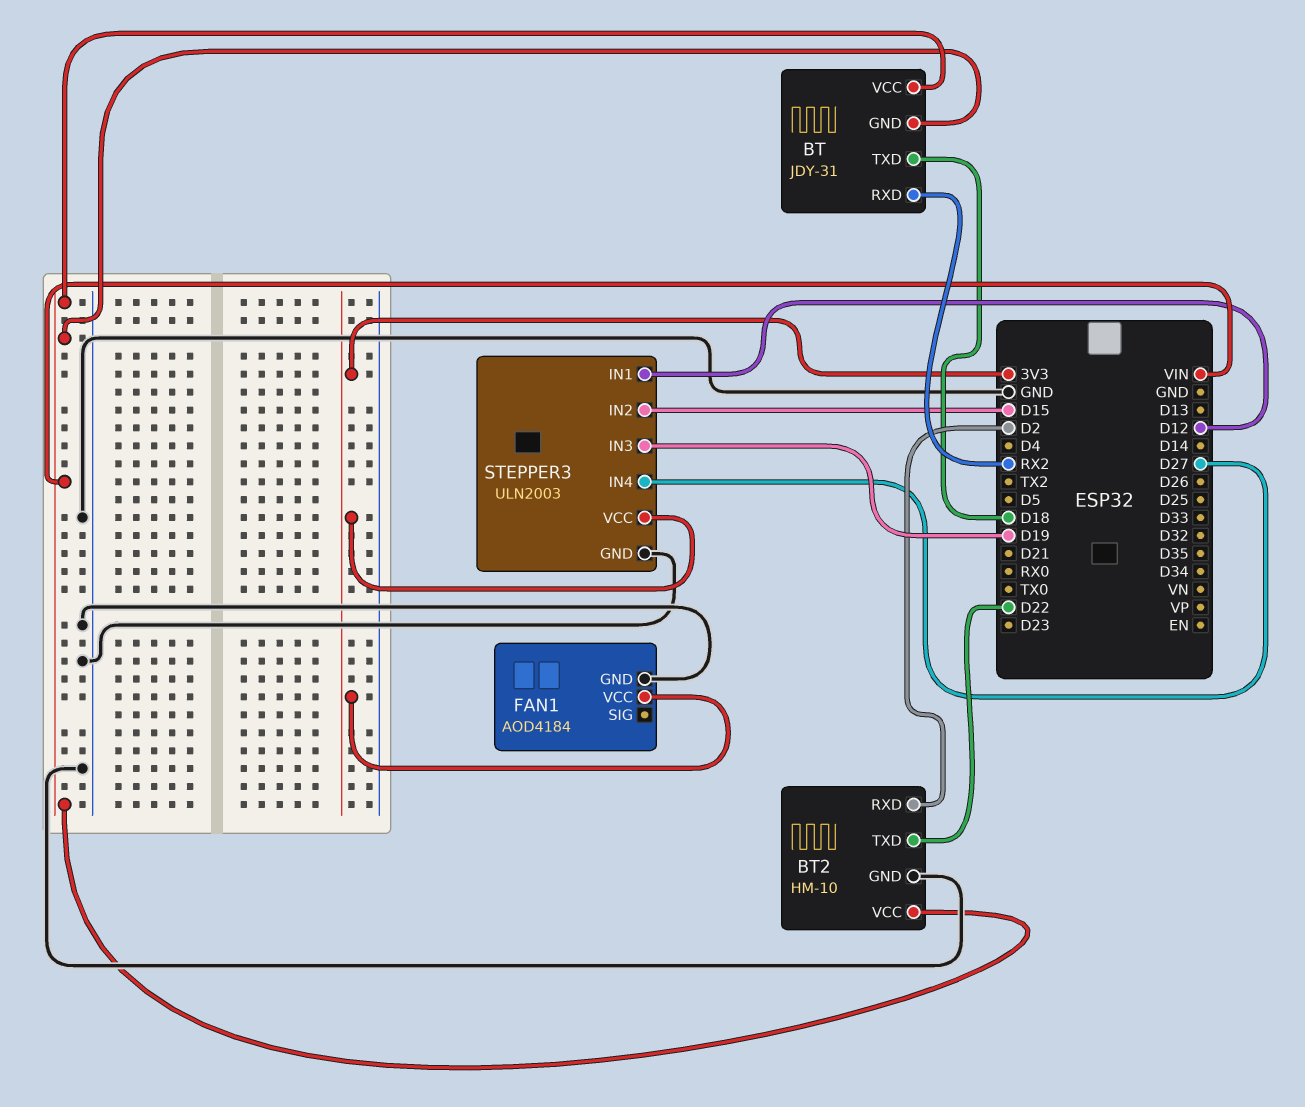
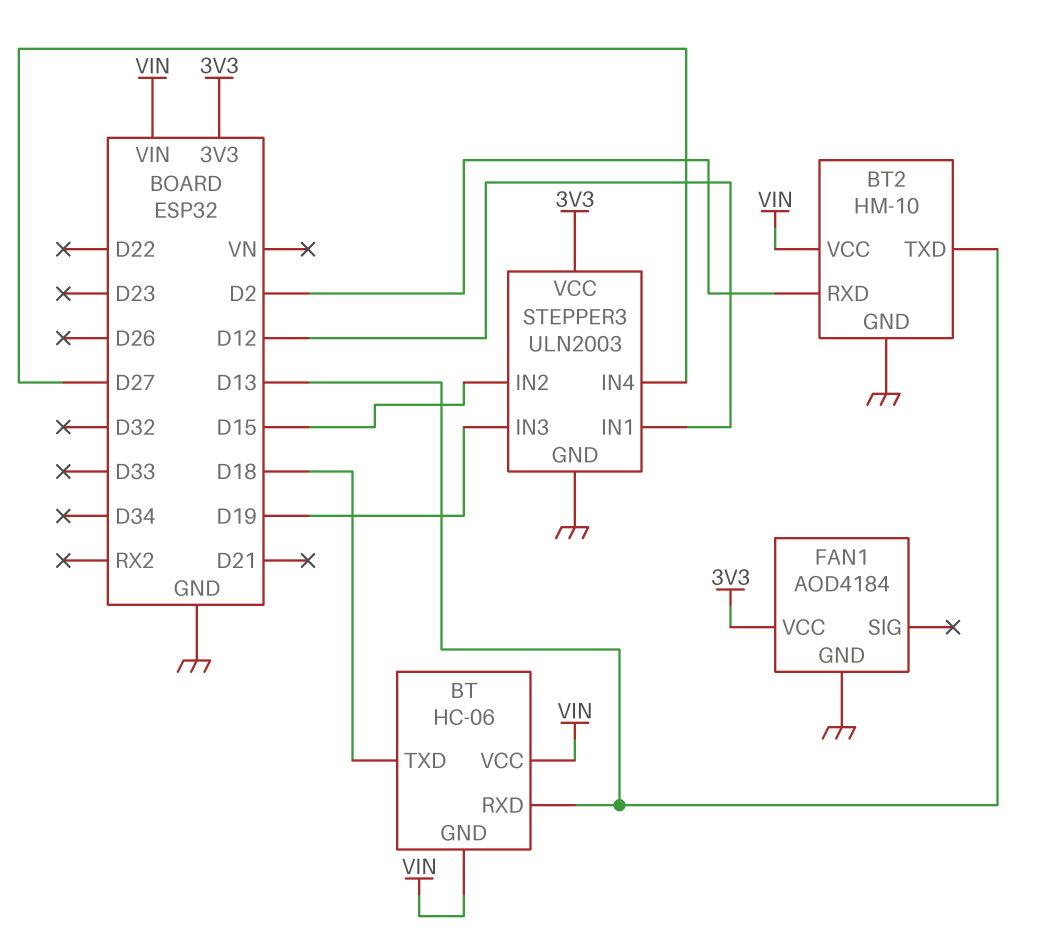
BT: JDY-31 -> HC-06
BT pin RXD: RX2 -> D13
BT2 pin TXD: D22 -> D13

